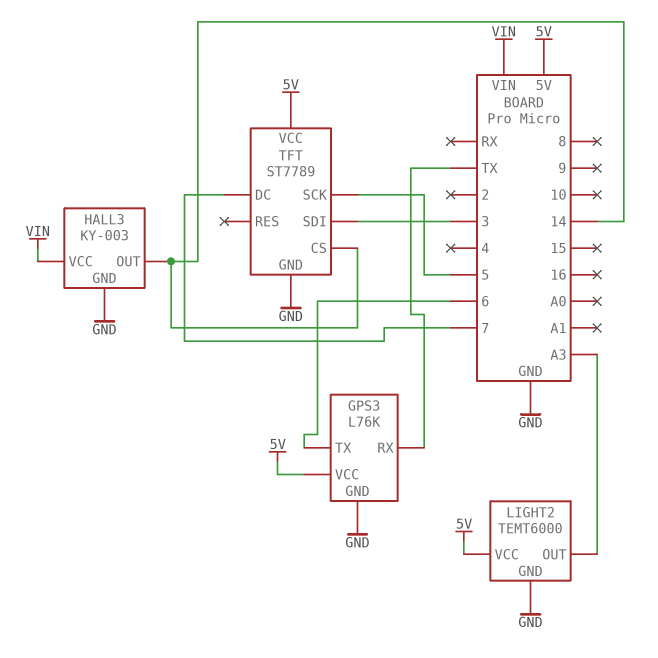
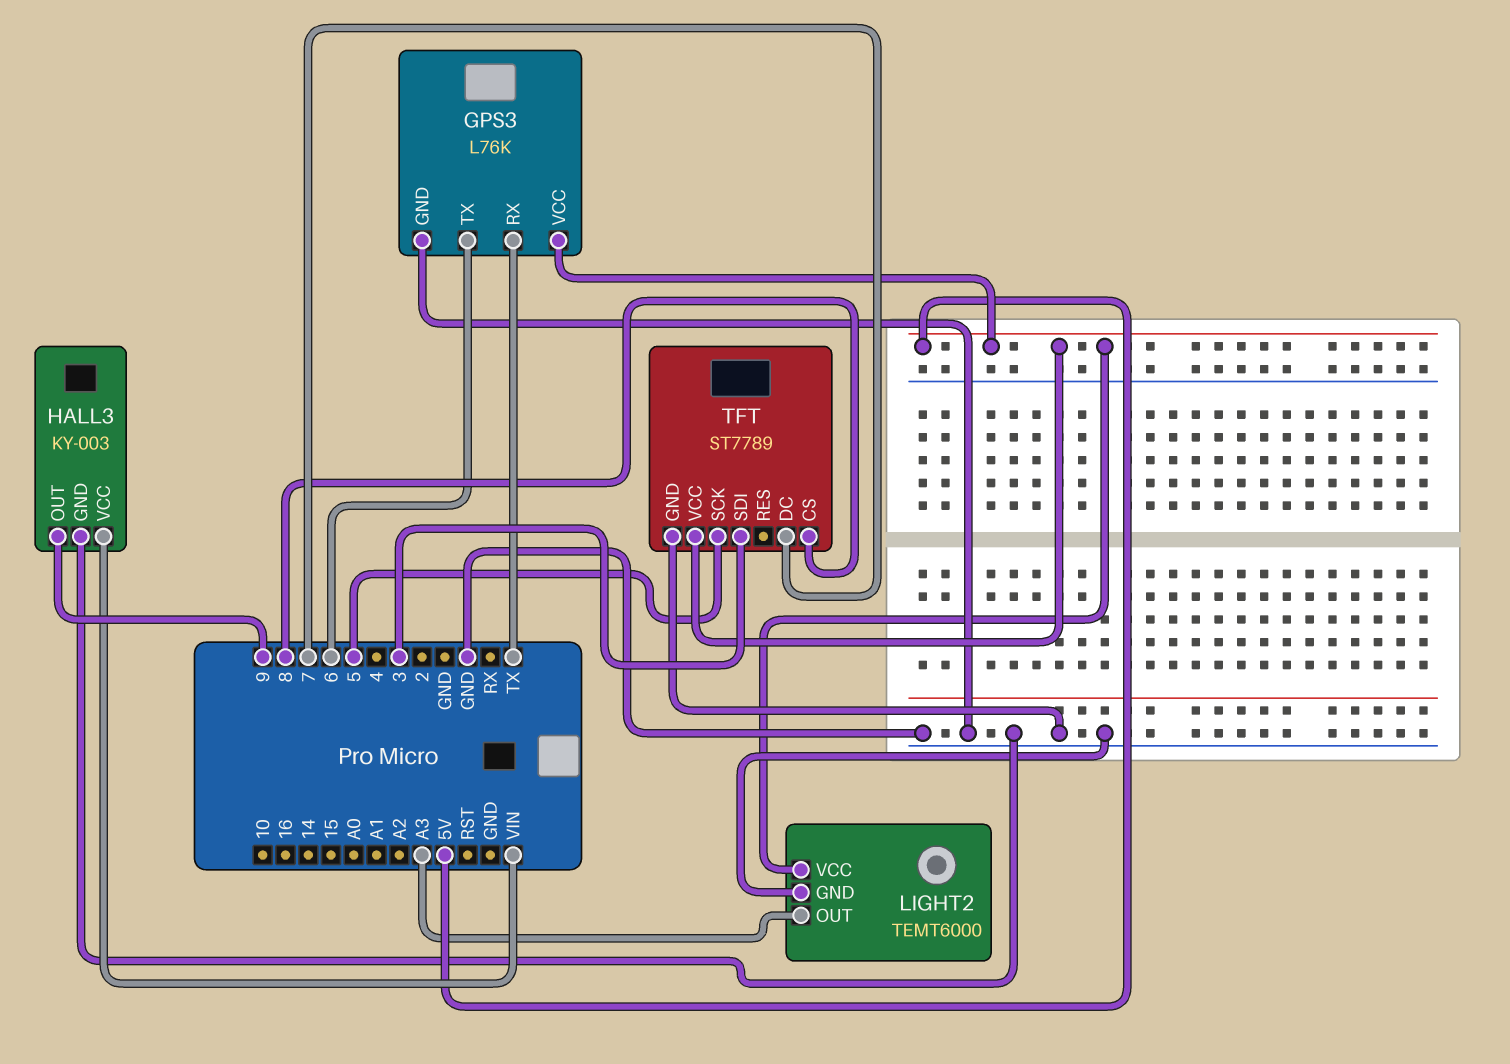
HALL3 pin OUT: 14 -> 9
TFT pin CS: 14 -> 8

